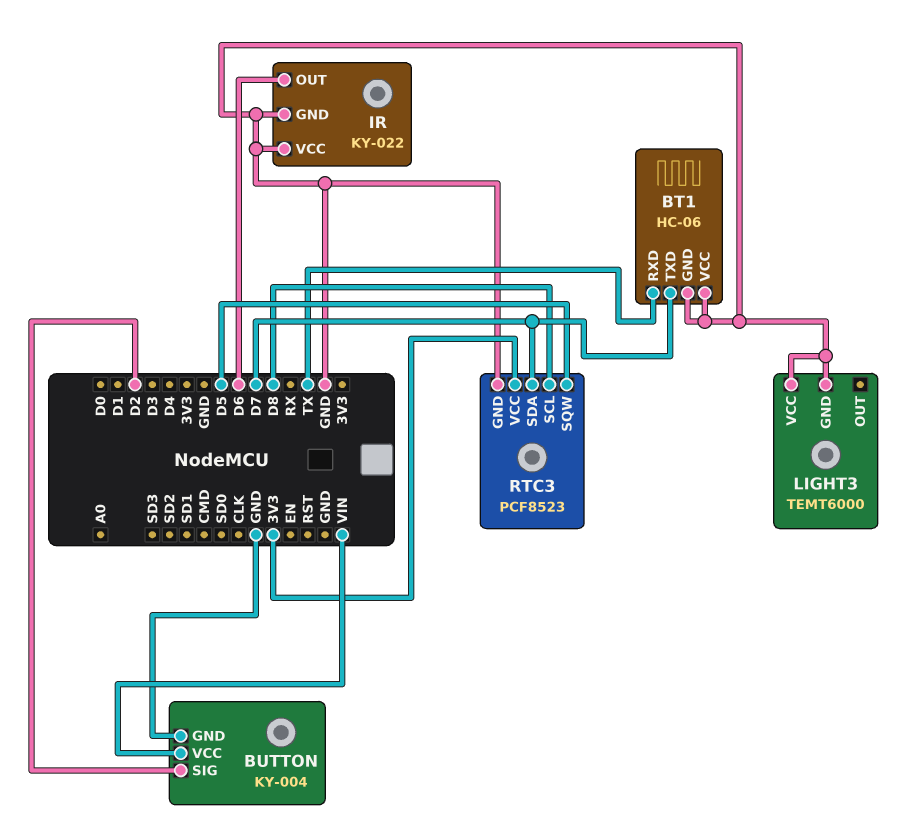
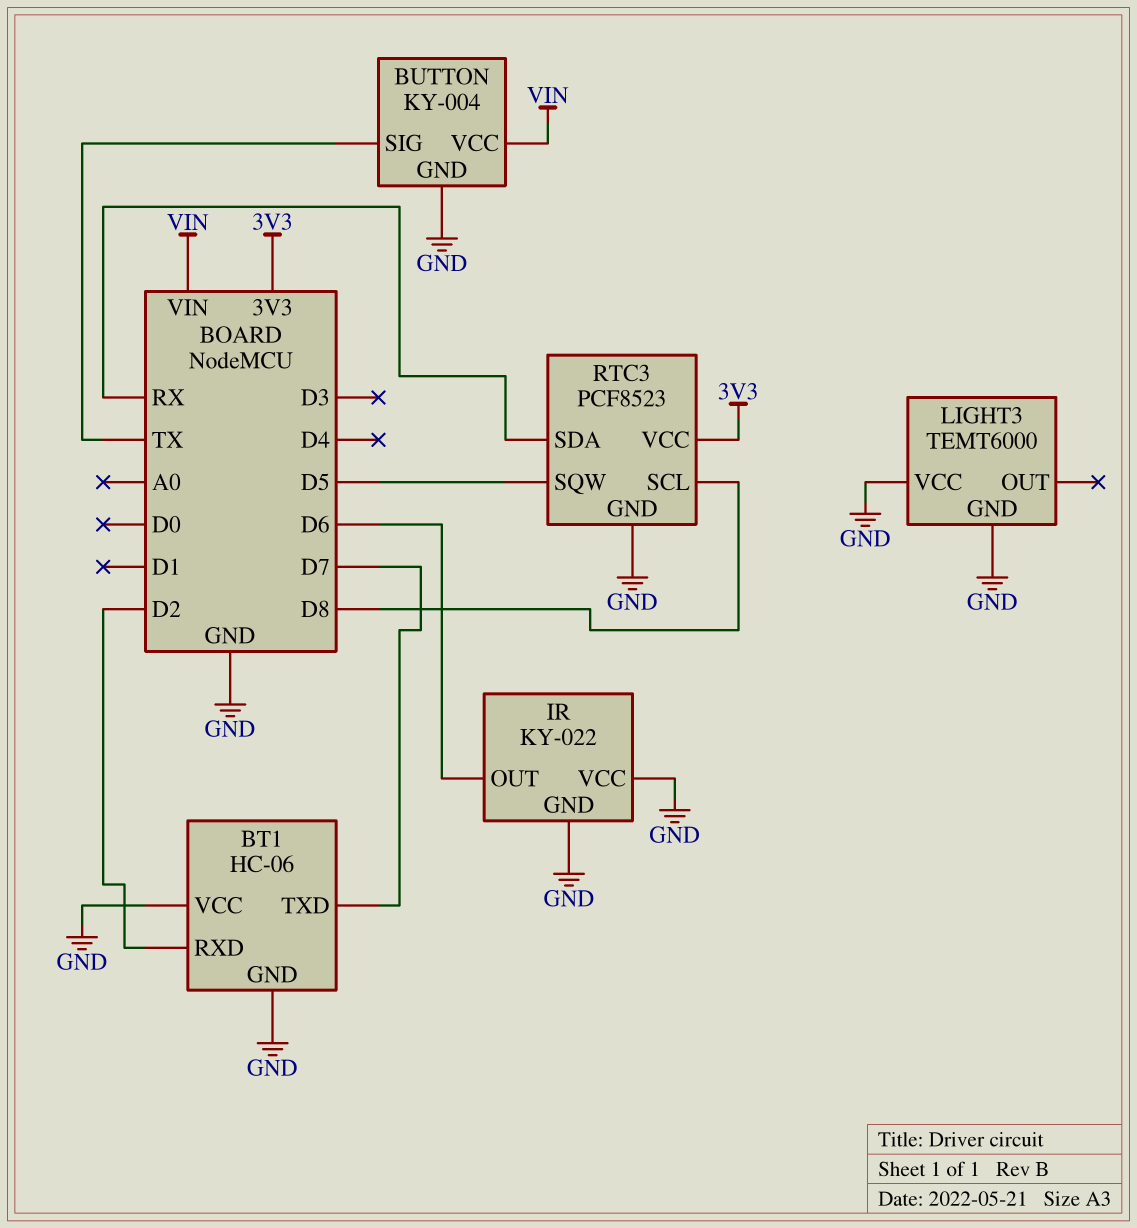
BT1 pin RXD: TX -> D2
BUTTON pin SIG: D2 -> TX
RTC3 pin SDA: D7 -> RX

